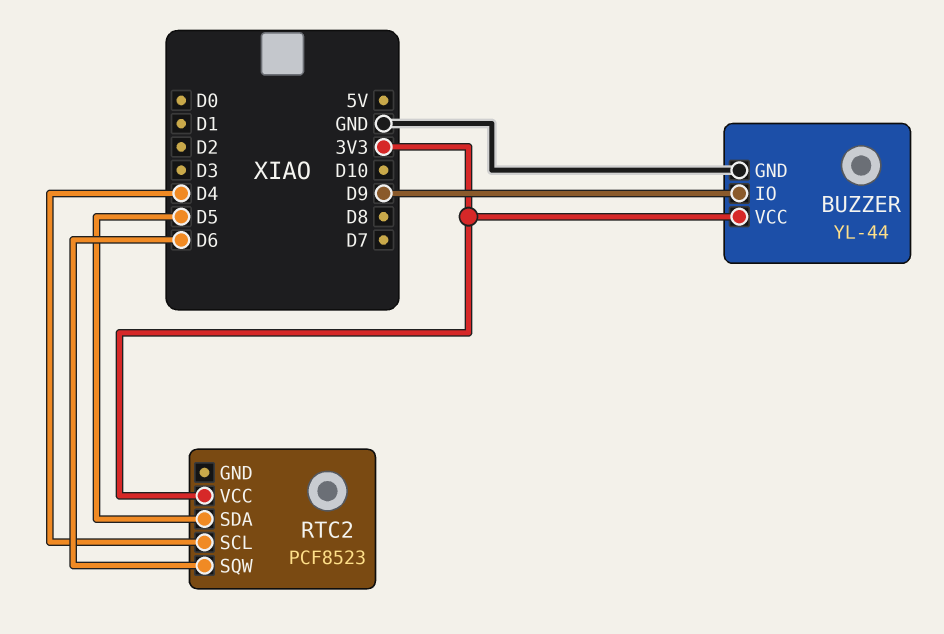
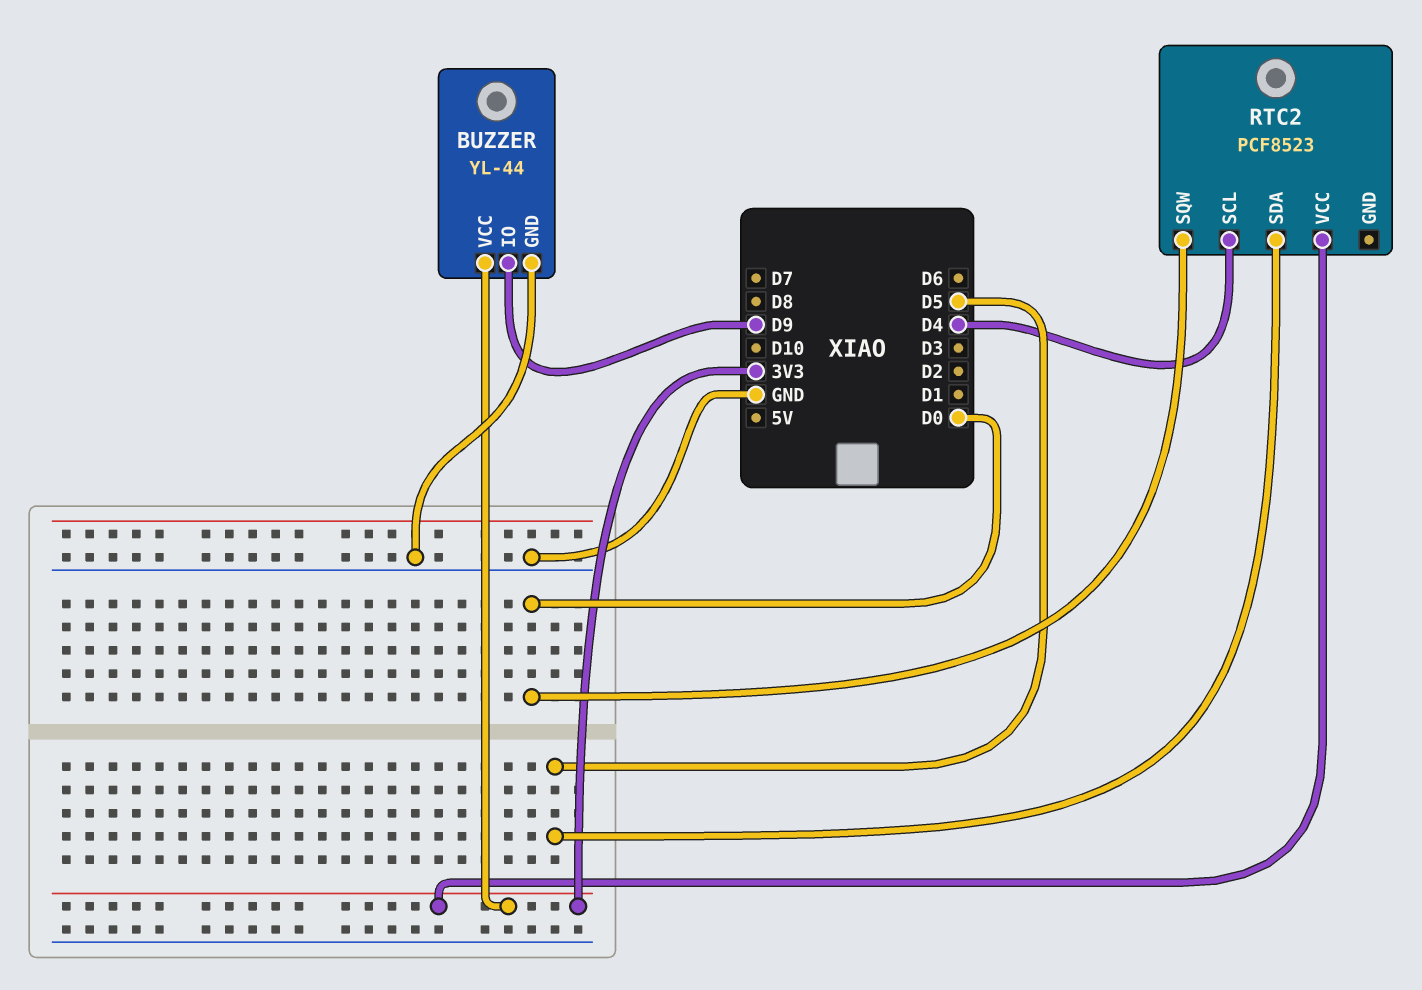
RTC2 pin SQW: D6 -> D0

